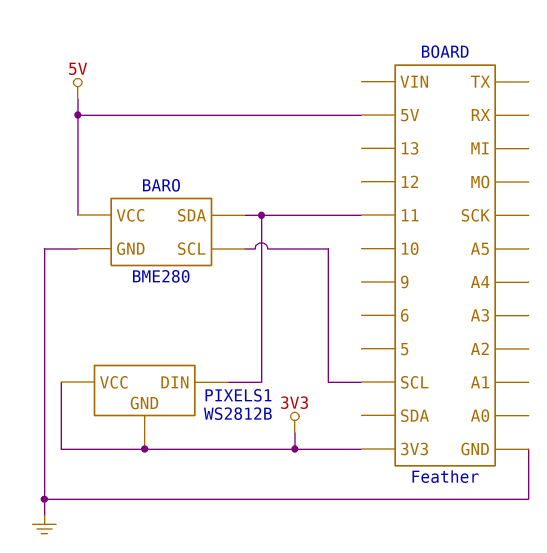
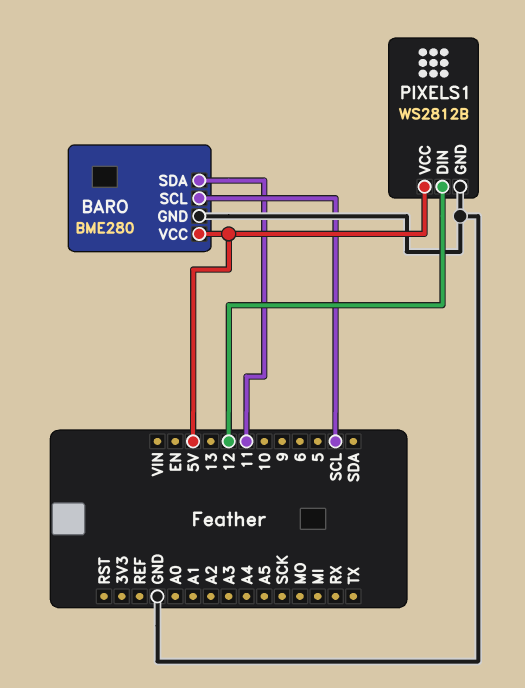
PIXELS1 pin DIN: 11 -> 12
PIXELS1 pin GND: 3V3 -> GND
PIXELS1 pin VCC: 3V3 -> 5V

